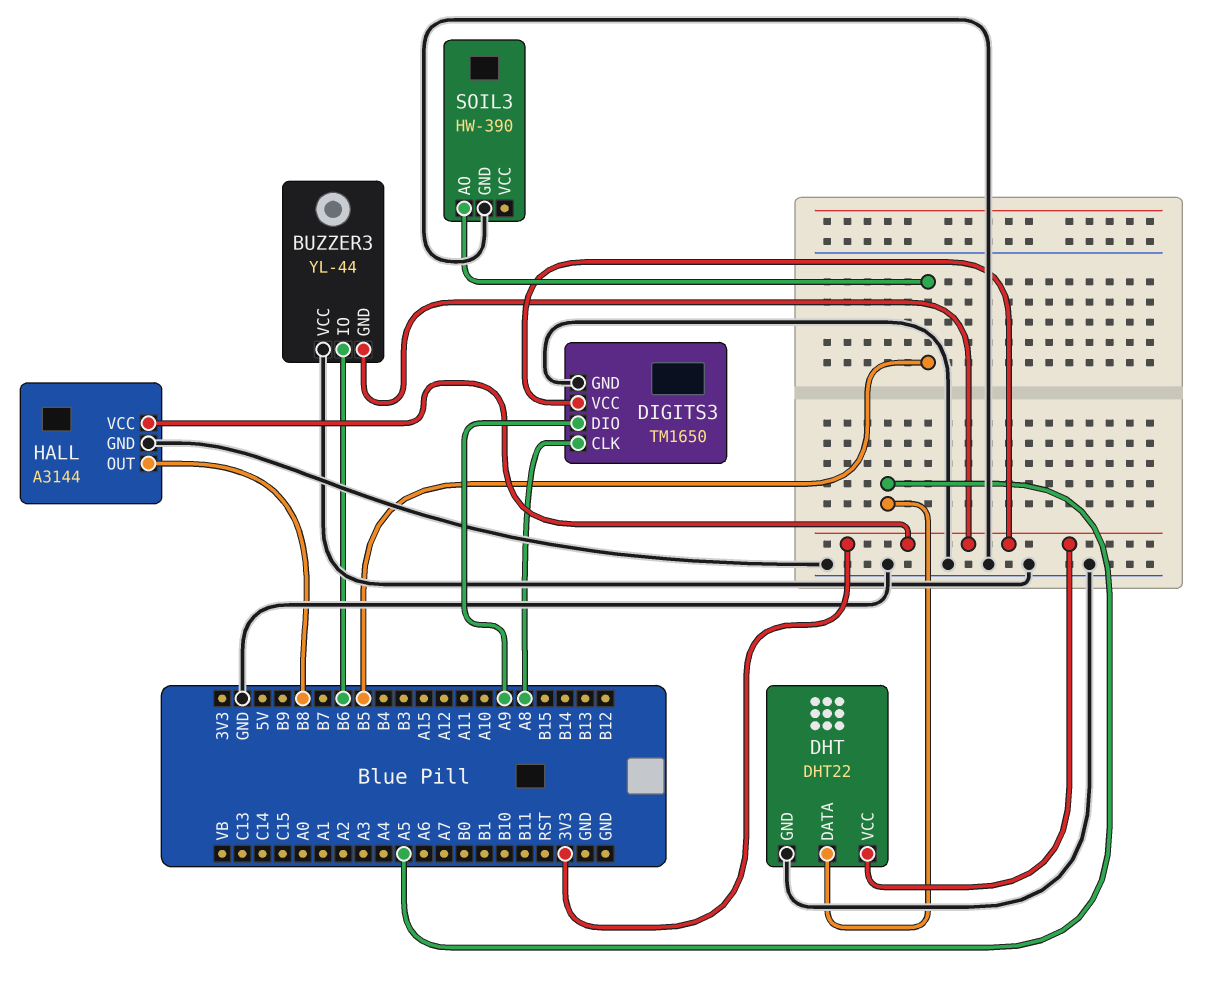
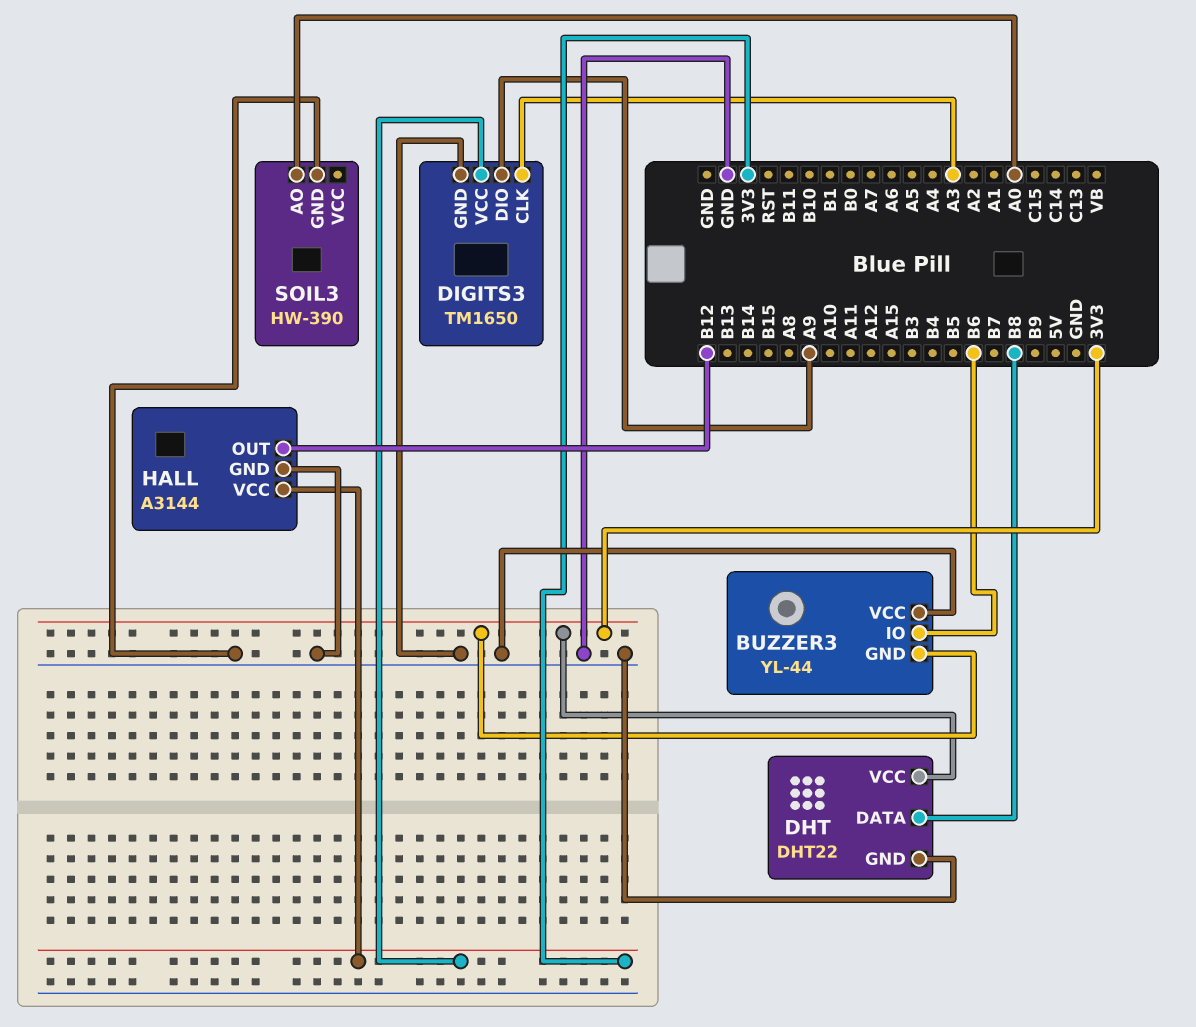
DHT pin DATA: A5 -> B8
DIGITS3 pin CLK: A8 -> A3
HALL pin OUT: B8 -> B12
SOIL3 pin AO: B5 -> A0

